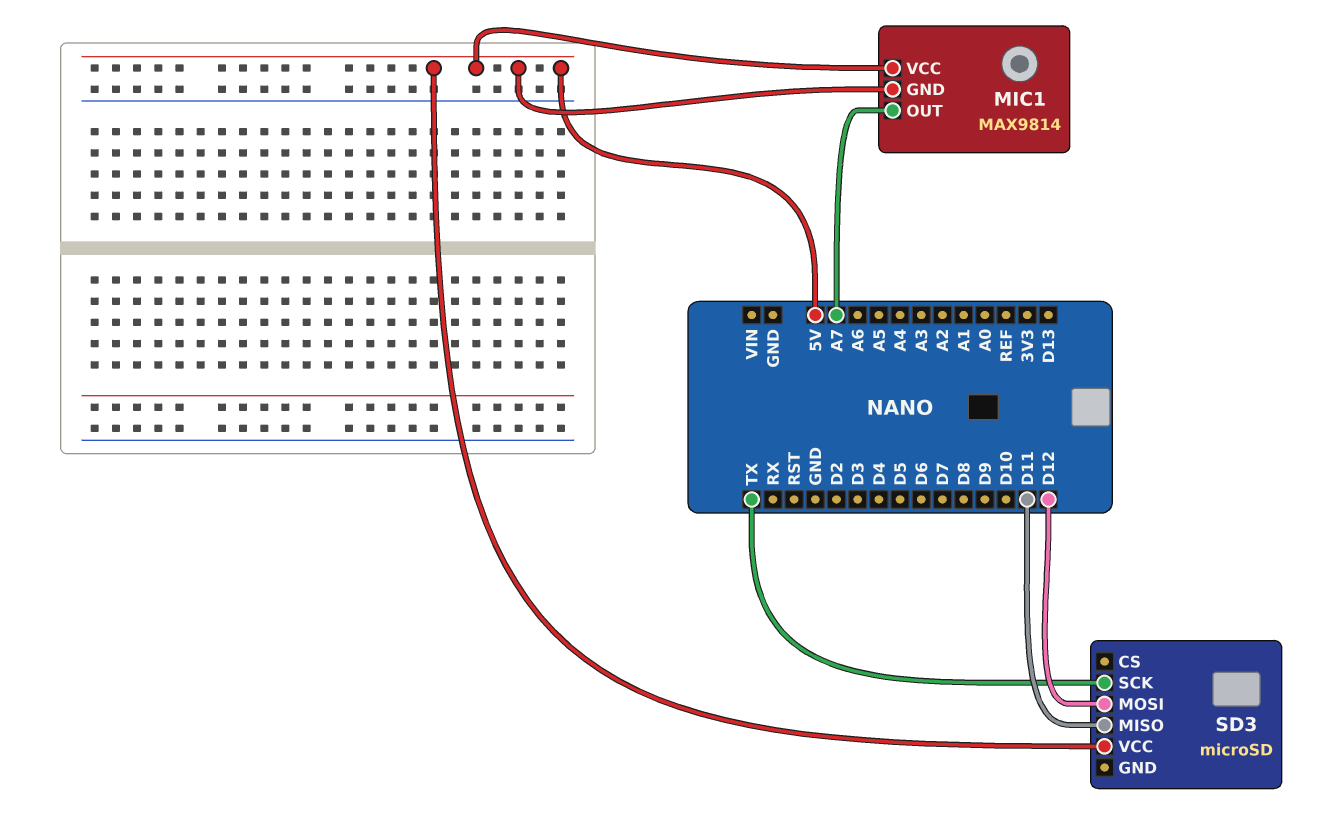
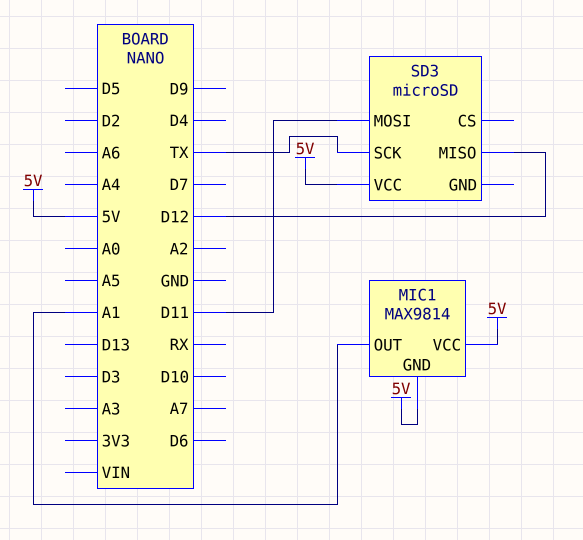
MIC1 pin OUT: A7 -> A1
SD3 pin MISO: D11 -> D12
SD3 pin MOSI: D12 -> D11

